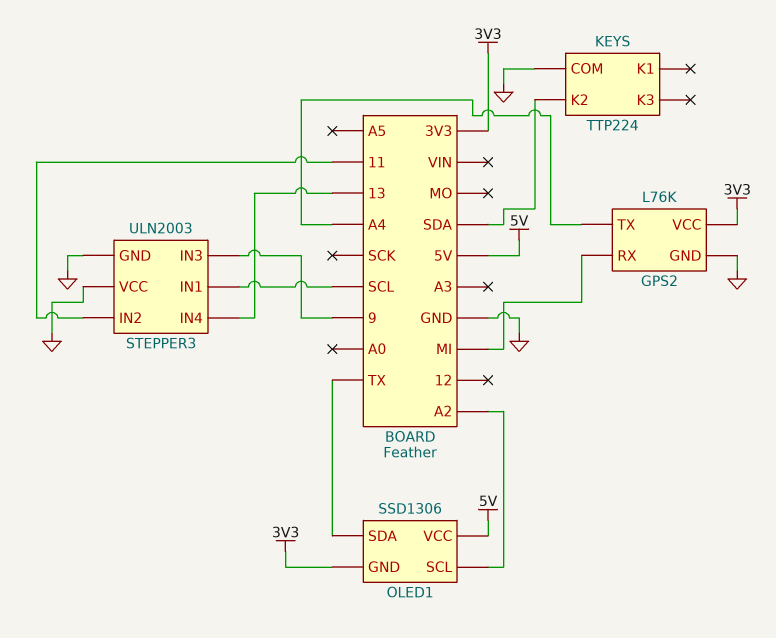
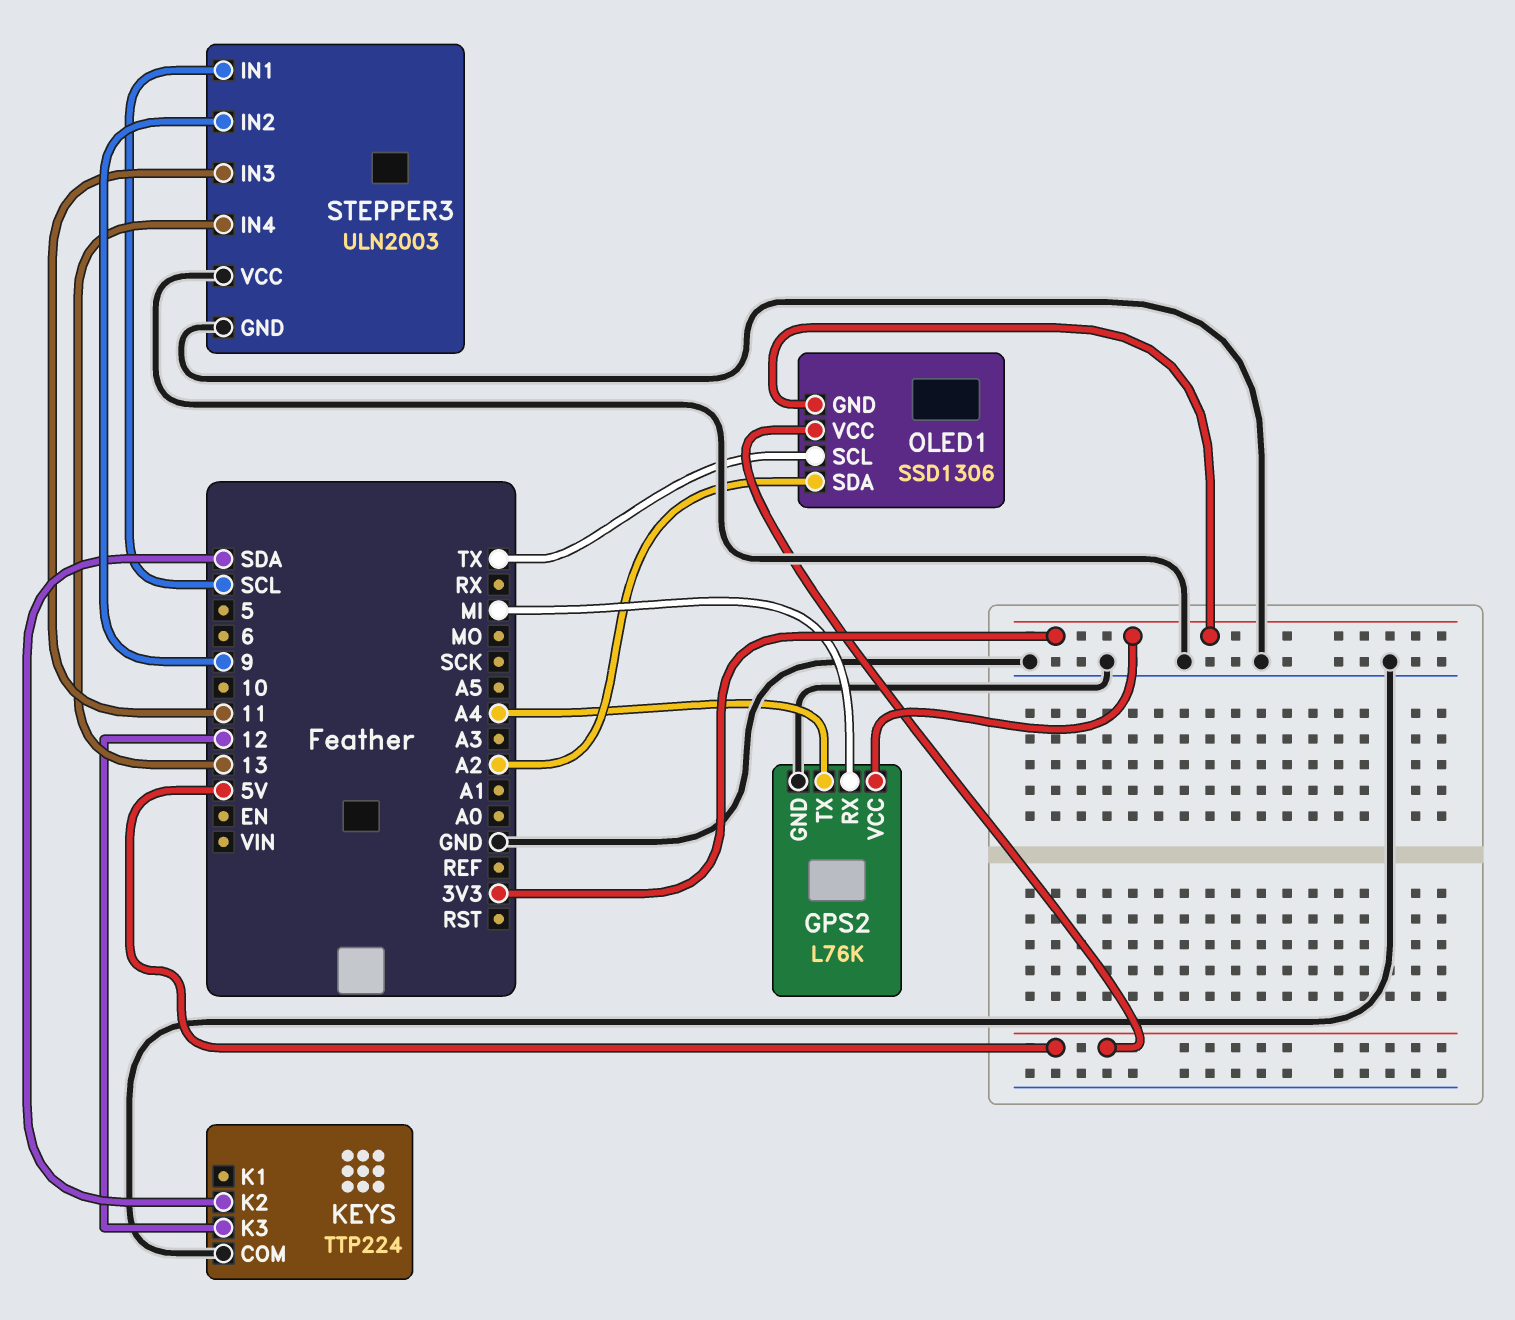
KEYS pin K3: none -> 12
OLED1 pin SCL: A2 -> TX
OLED1 pin SDA: TX -> A2
STEPPER3 pin IN2: 11 -> 9
STEPPER3 pin IN3: 9 -> 11

